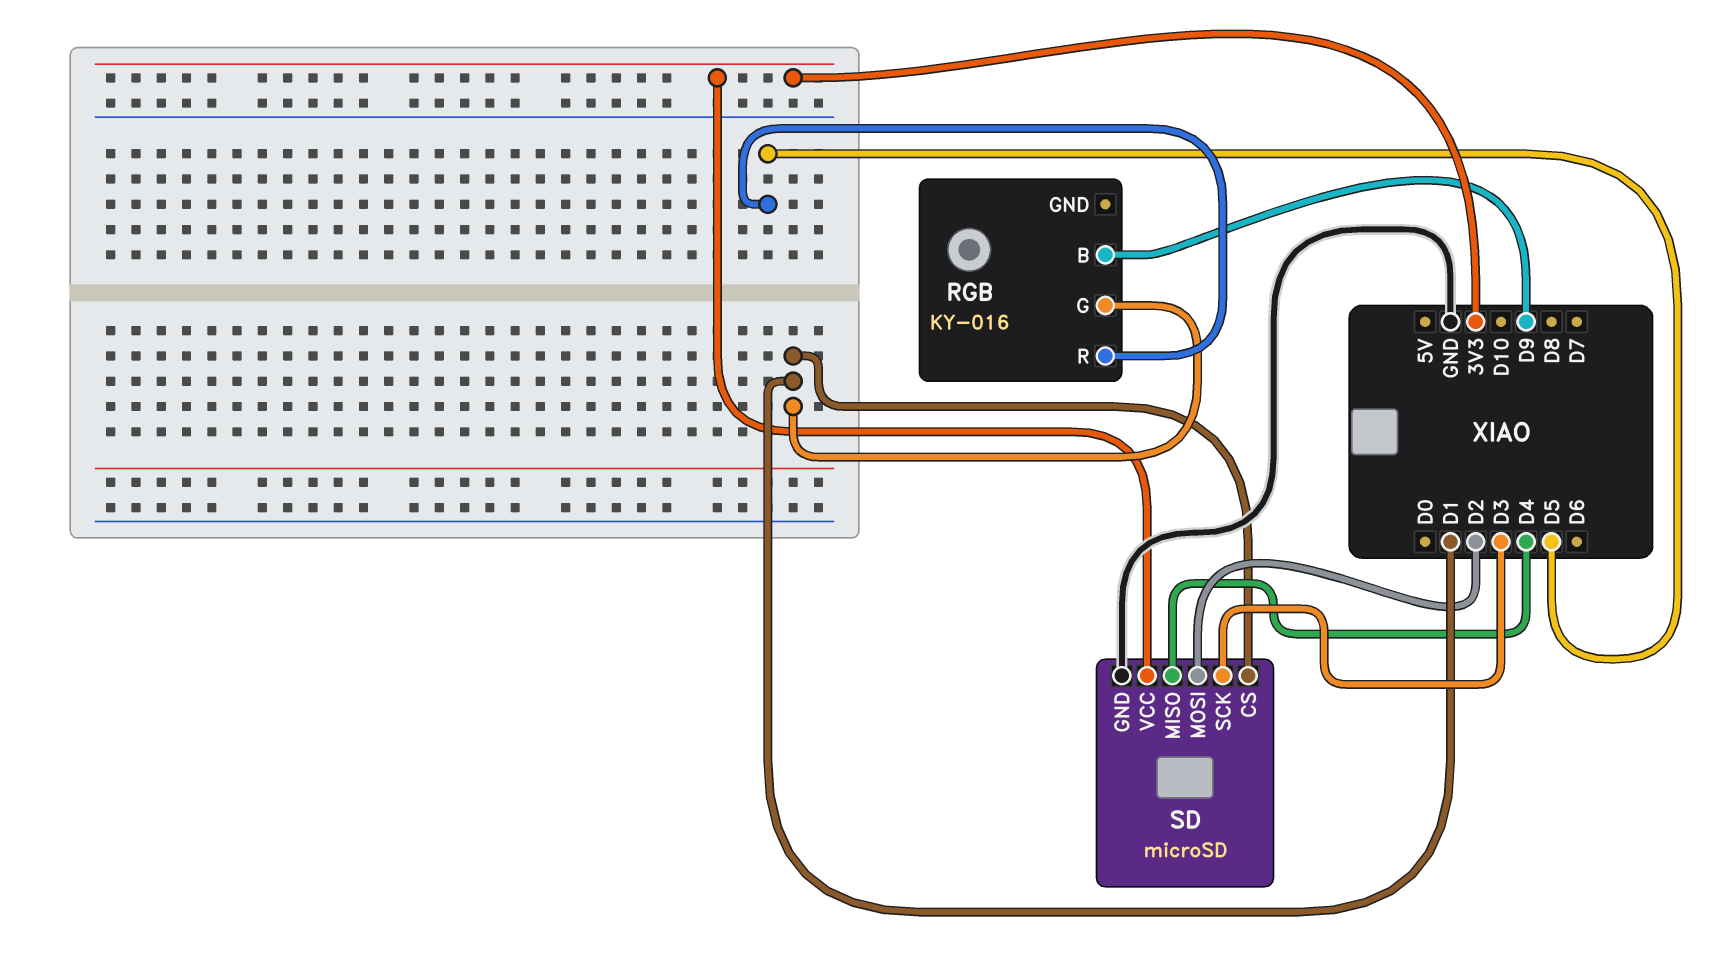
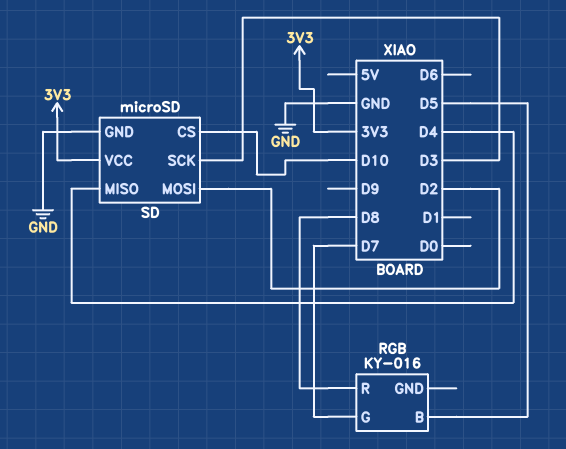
RGB pin B: D9 -> D5
RGB pin G: D1 -> D7
RGB pin R: D5 -> D8
SD pin CS: D1 -> D10

